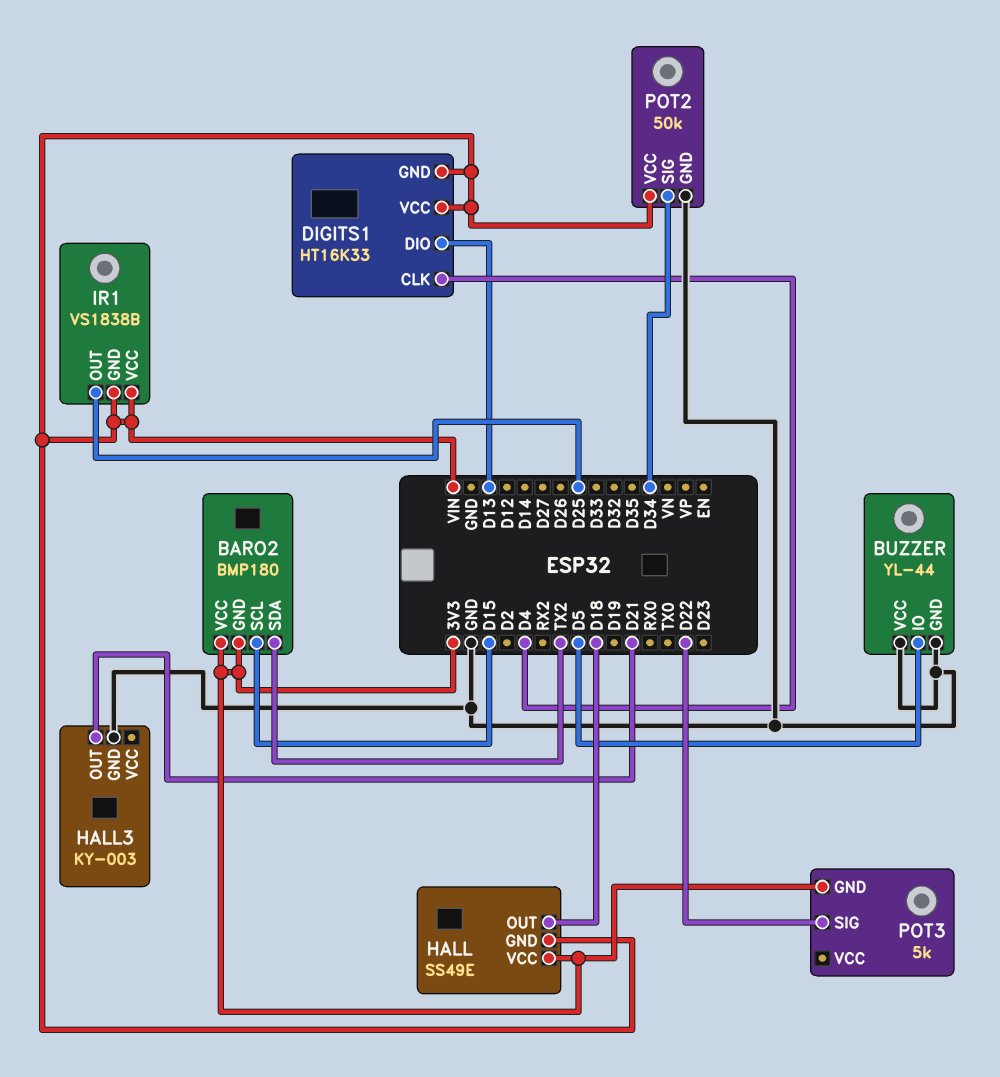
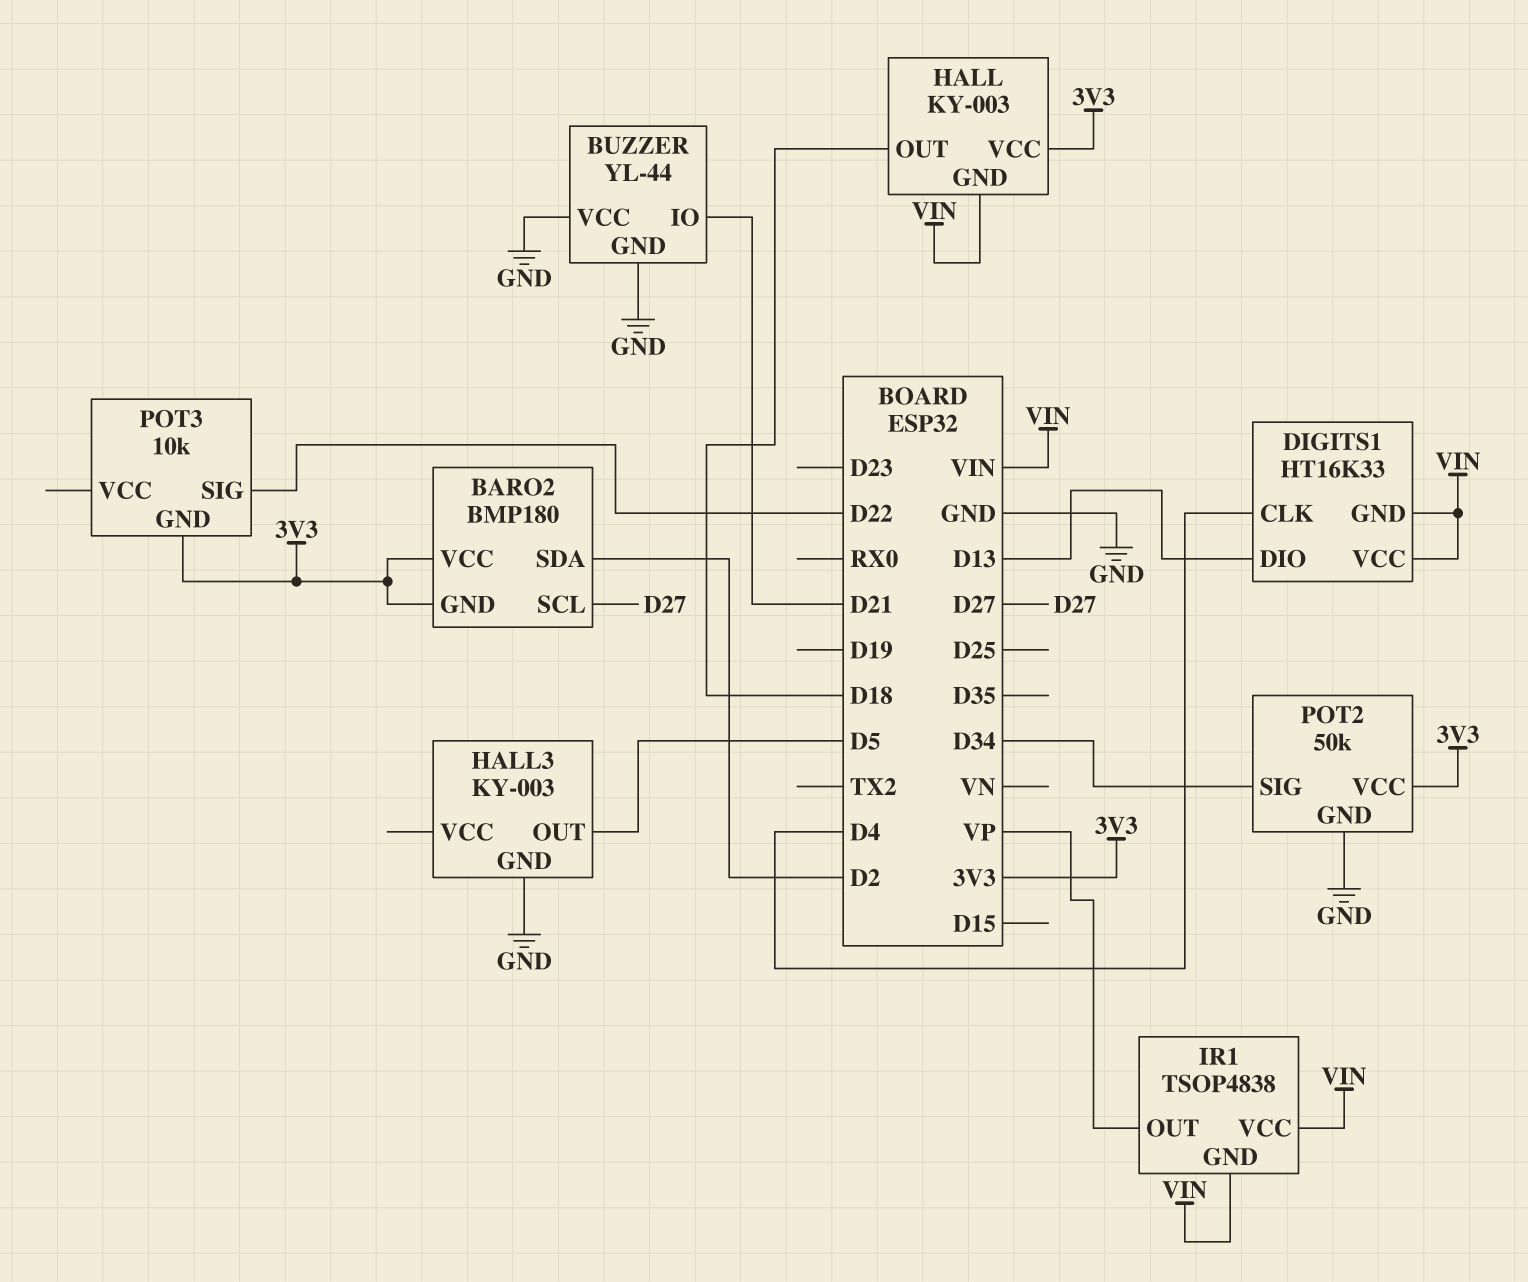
BARO2 pin SCL: D15 -> D27
BARO2 pin SDA: TX2 -> D2
BUZZER pin IO: D5 -> D21
HALL: SS49E -> KY-003
HALL3 pin OUT: D21 -> D5
IR1: VS1838B -> TSOP4838
IR1 pin OUT: D25 -> VP
POT2 pin VCC: VIN -> 3V3
POT3: 5k -> 10k

